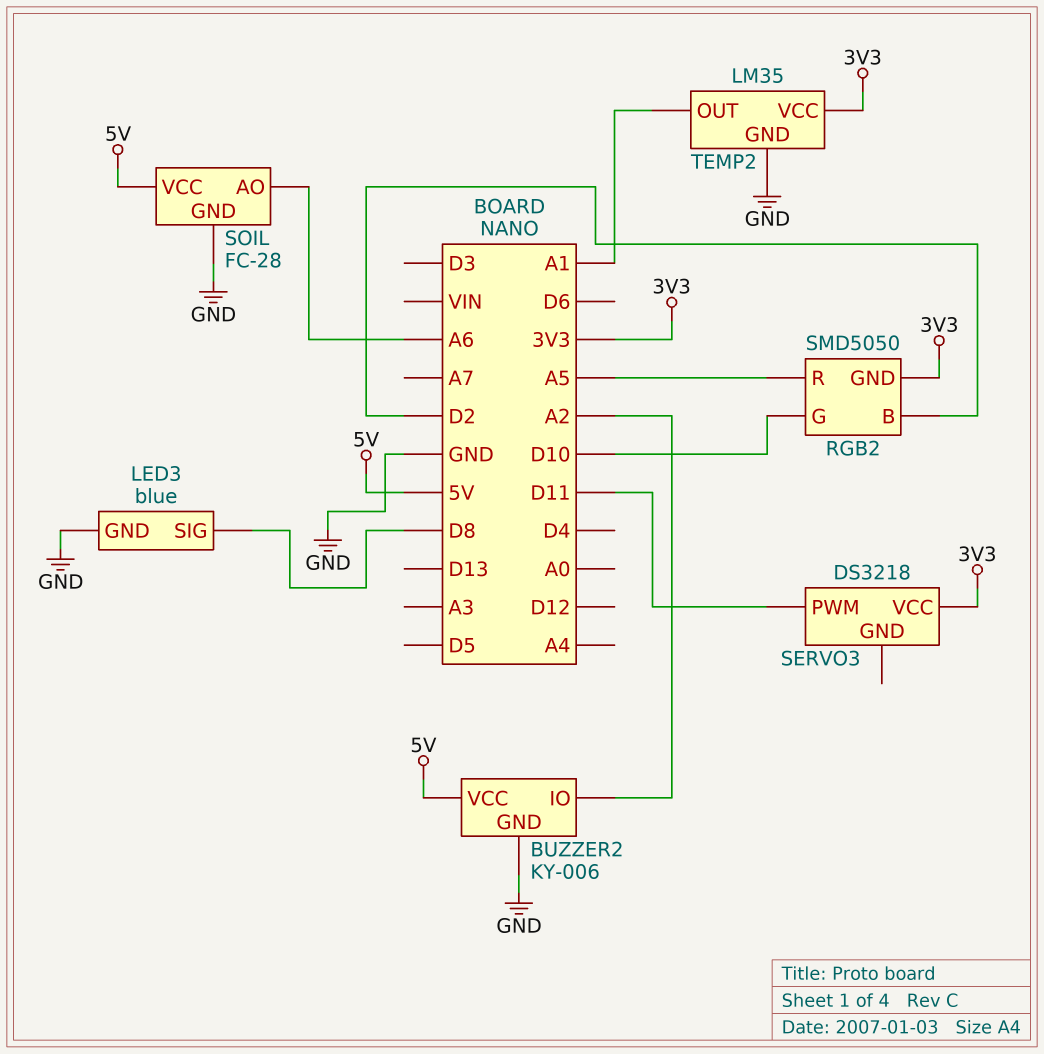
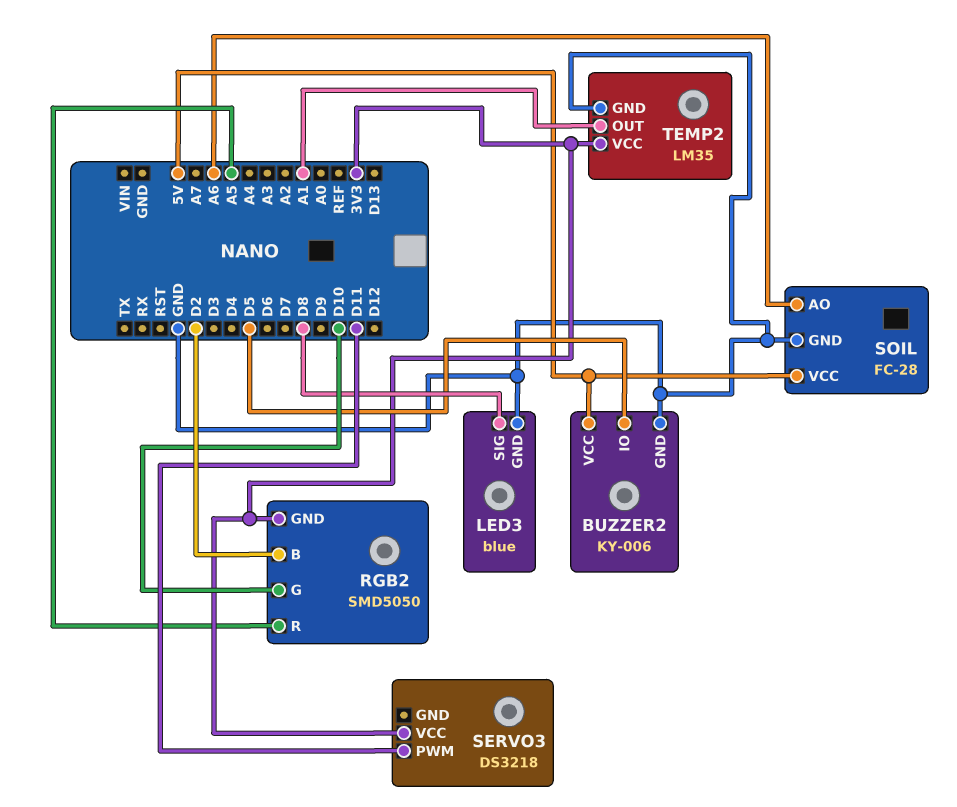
BUZZER2 pin IO: A2 -> D5

